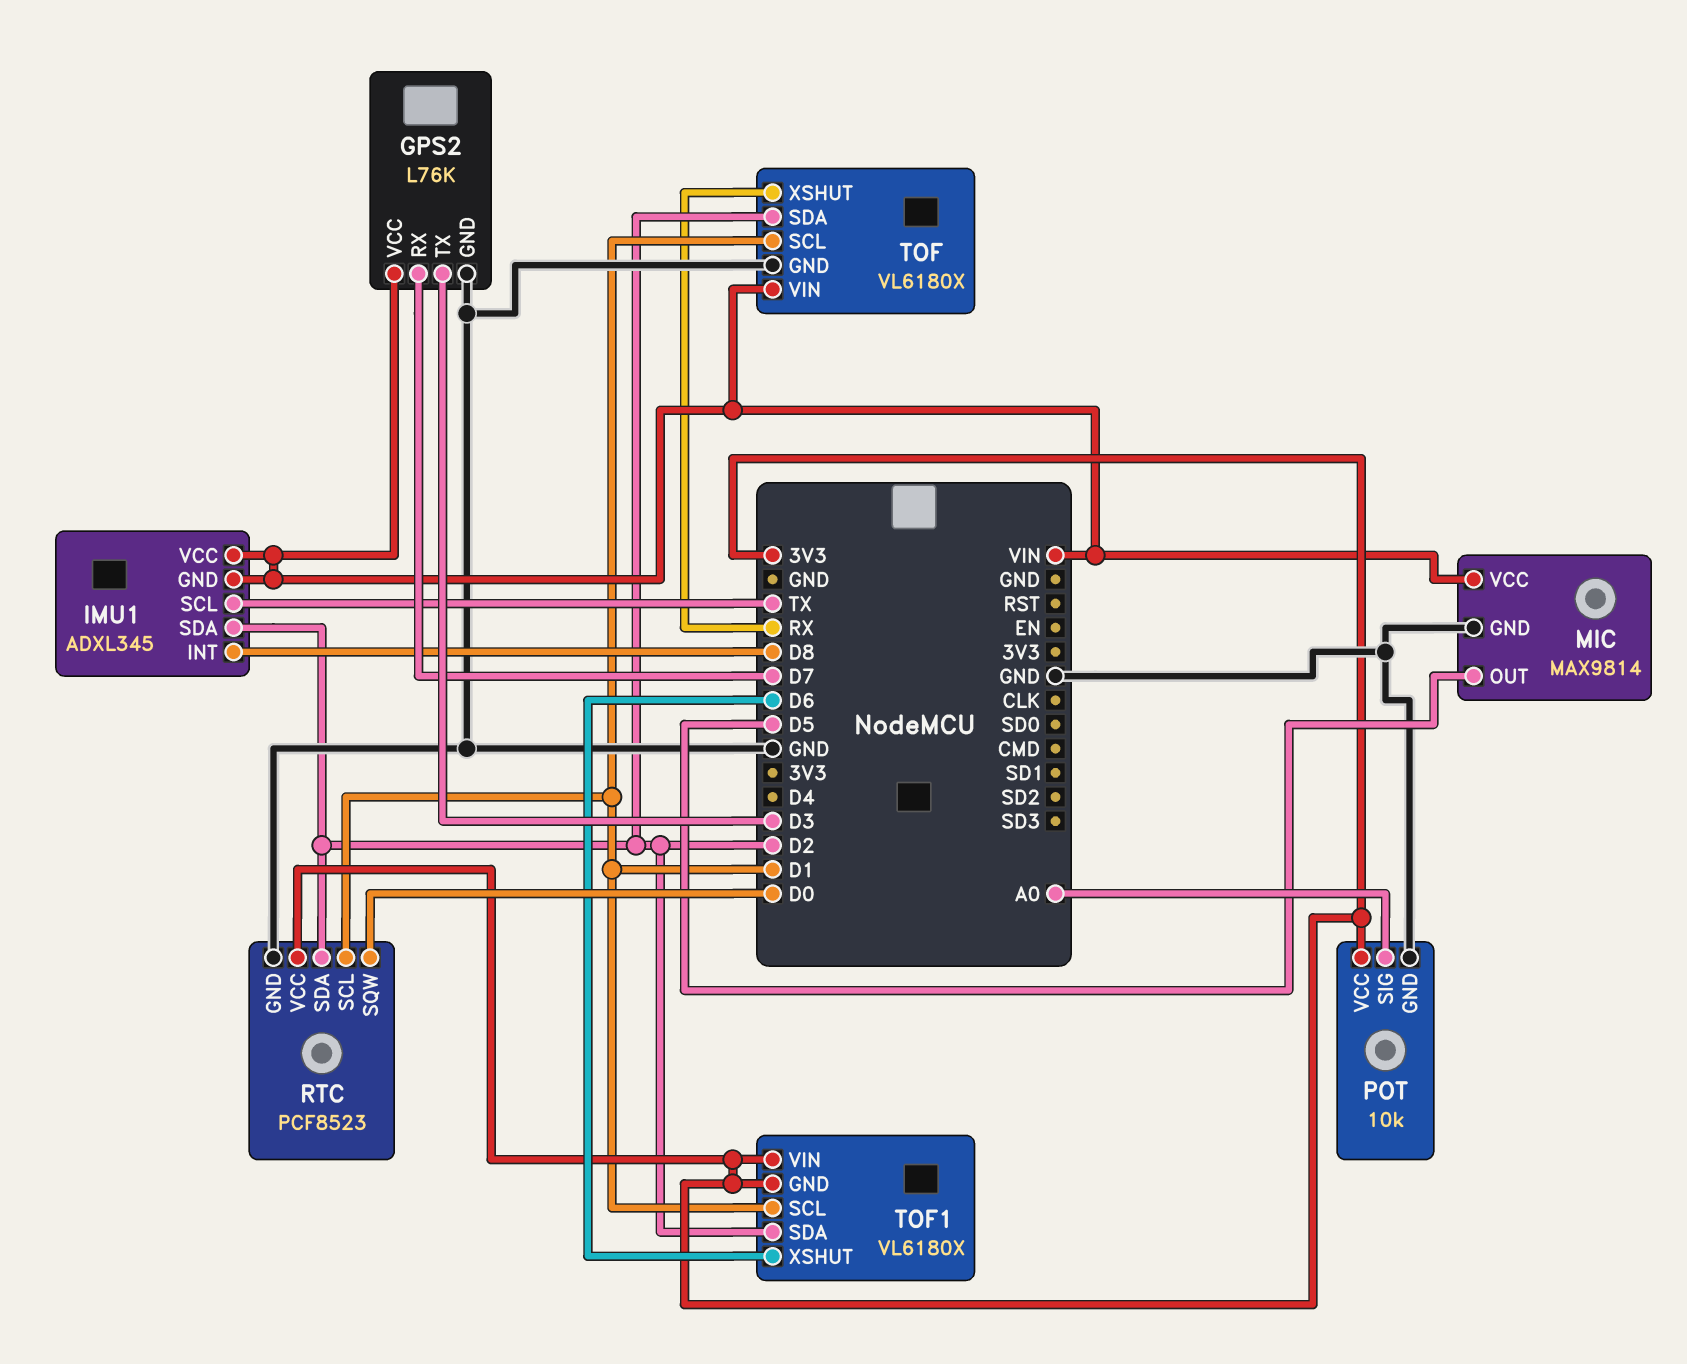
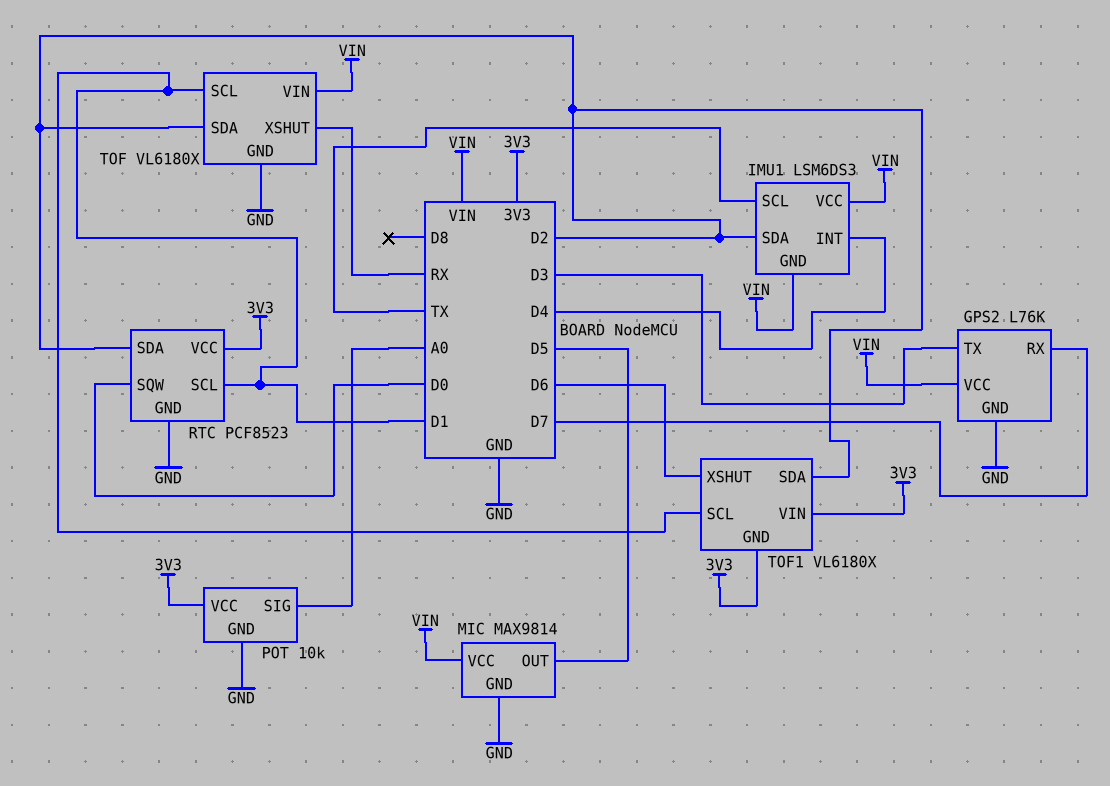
IMU1: ADXL345 -> LSM6DS3
IMU1 pin INT: D8 -> D4

